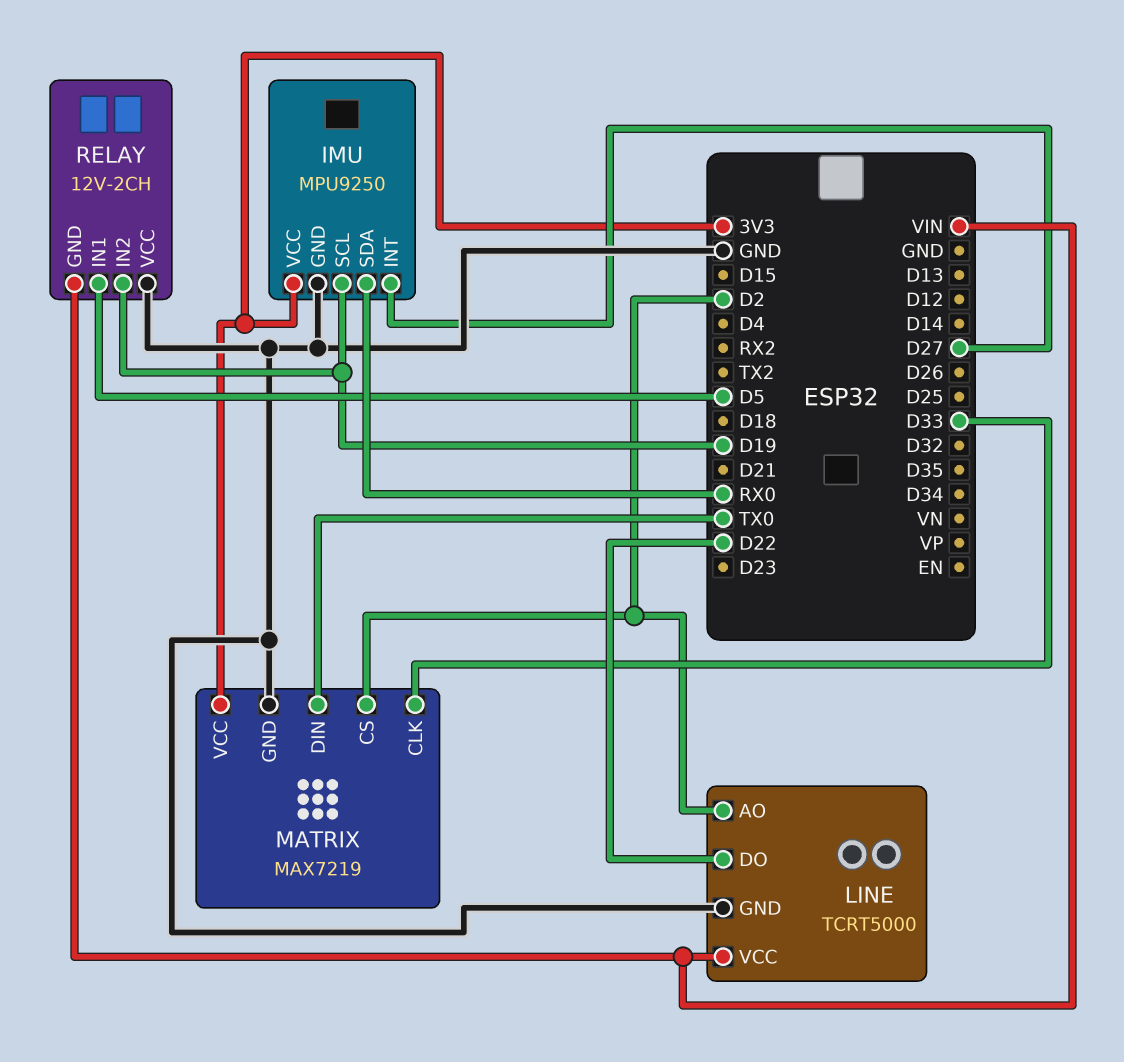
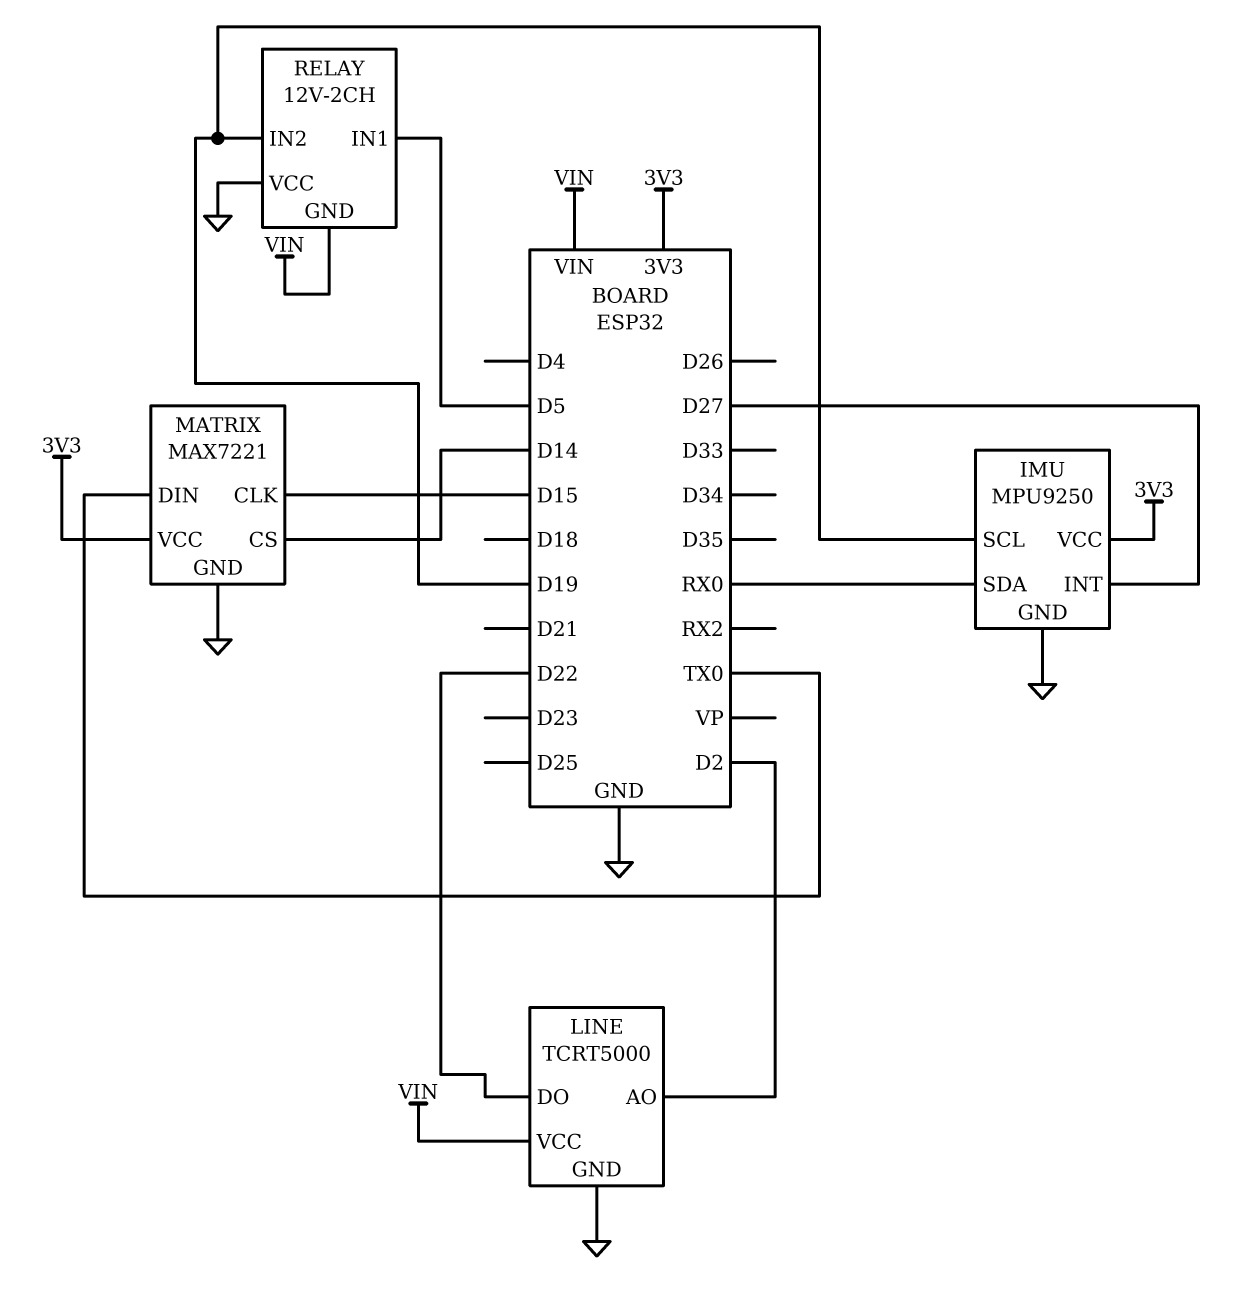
MATRIX: MAX7219 -> MAX7221
MATRIX pin CLK: D33 -> D15
MATRIX pin CS: D2 -> D14

